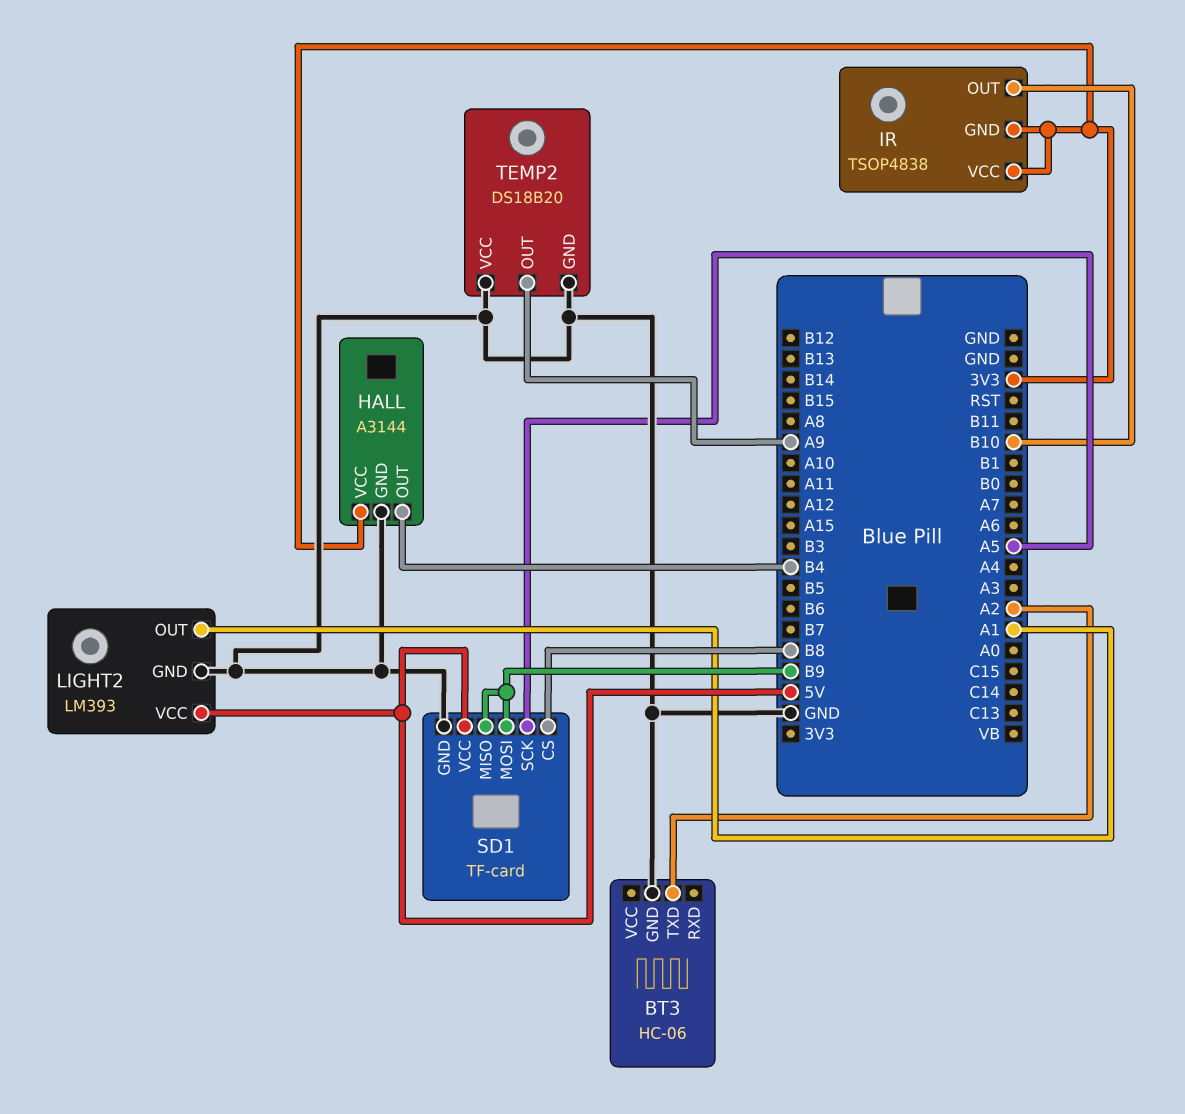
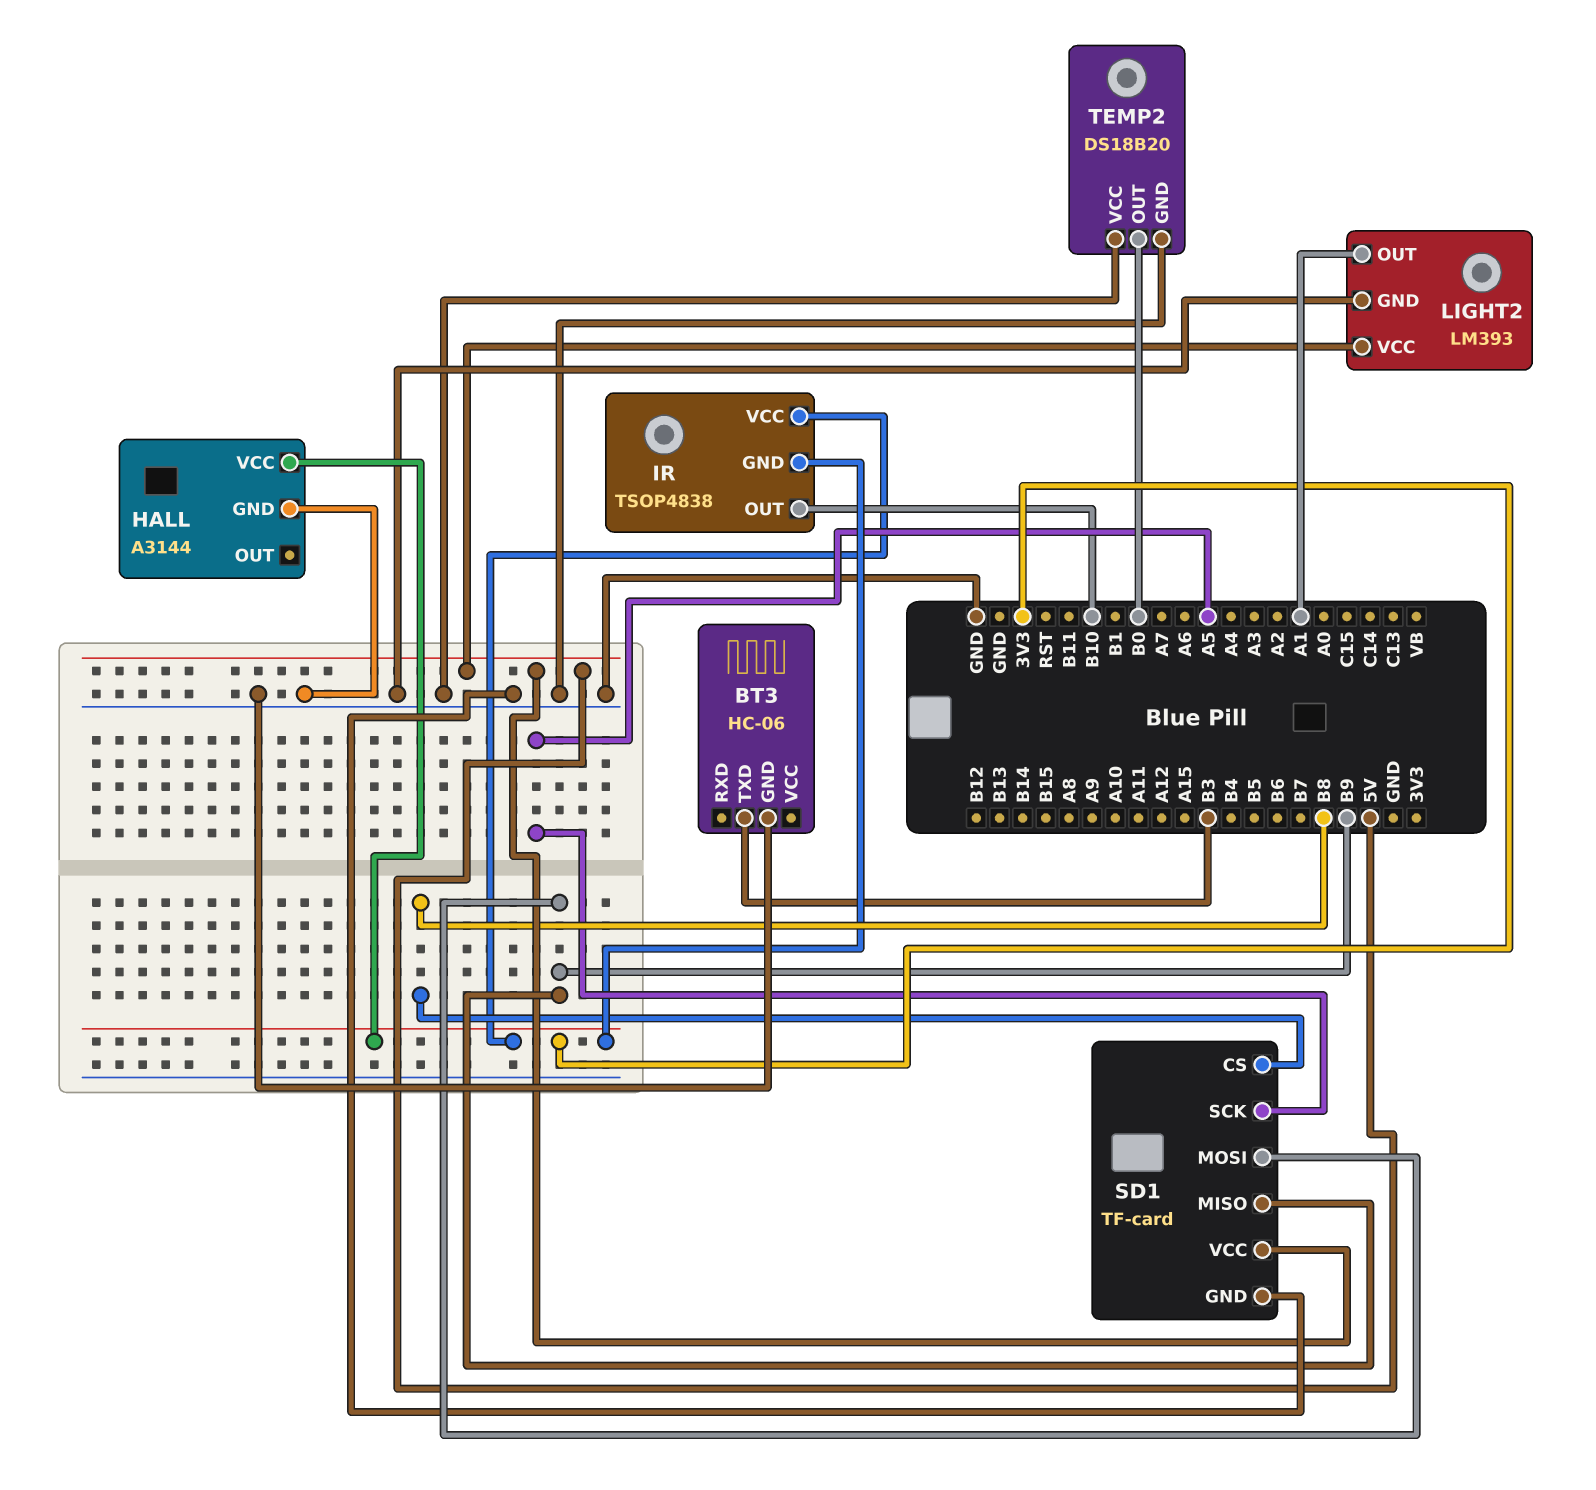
BT3 pin TXD: A2 -> B3
HALL pin OUT: B4 -> none
TEMP2 pin OUT: A9 -> B0

